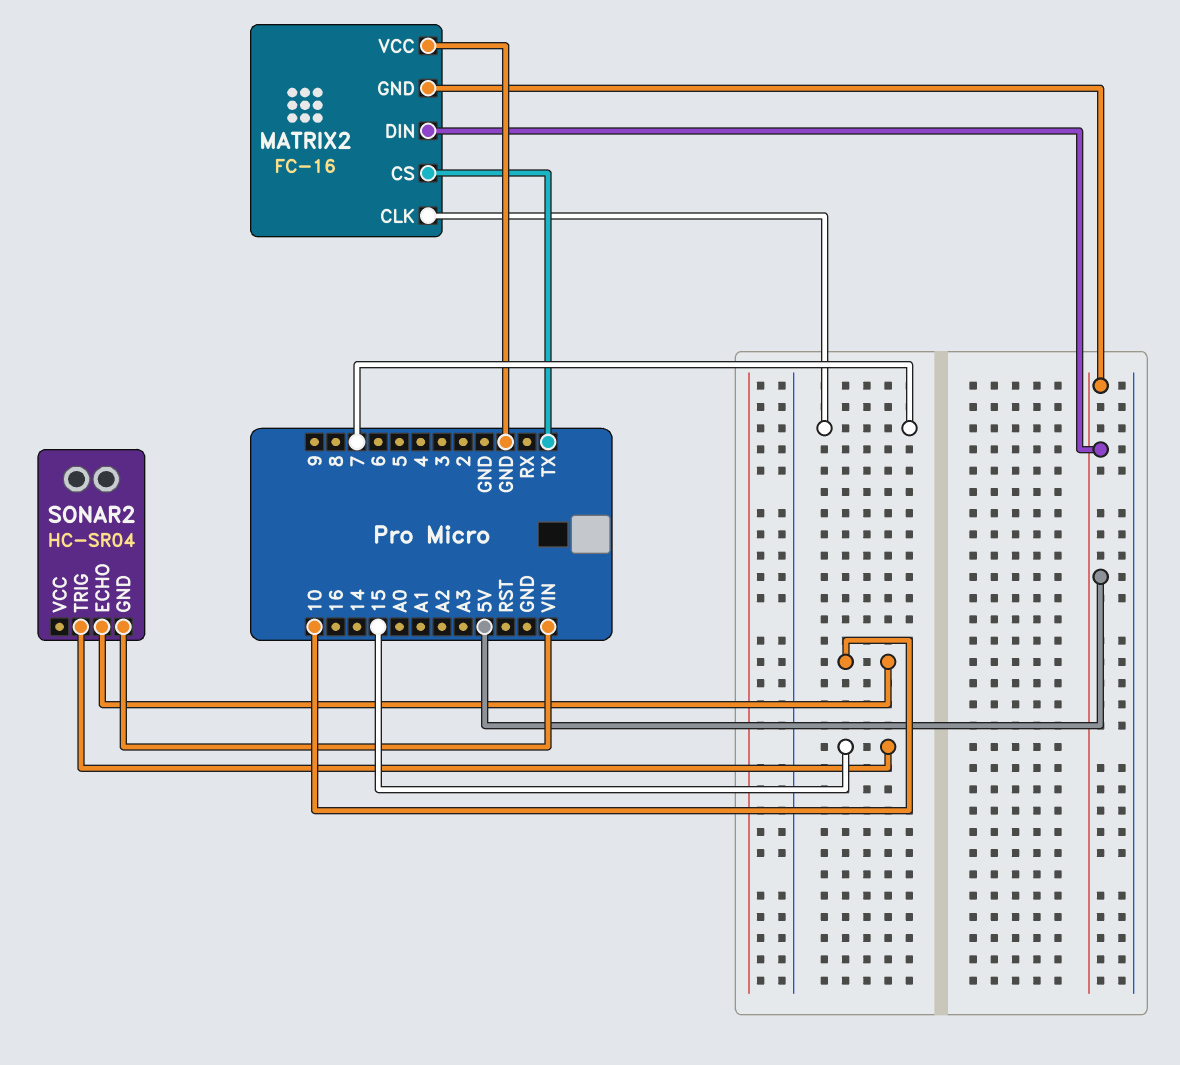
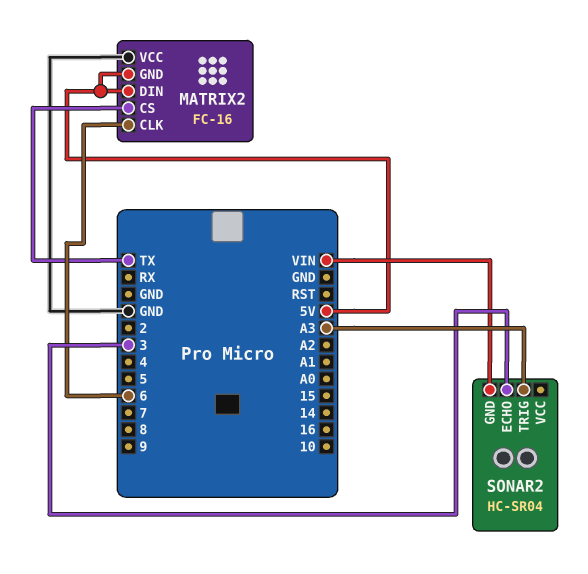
MATRIX2 pin CLK: 7 -> 6
SONAR2 pin ECHO: 10 -> 3
SONAR2 pin TRIG: 15 -> A3

